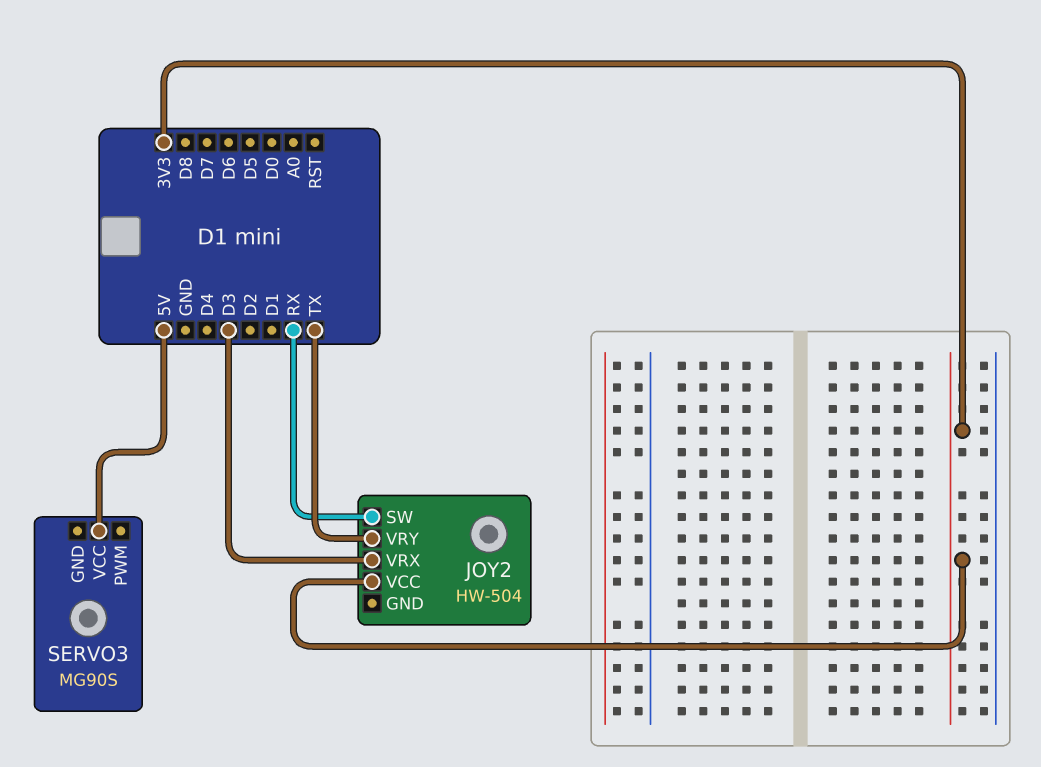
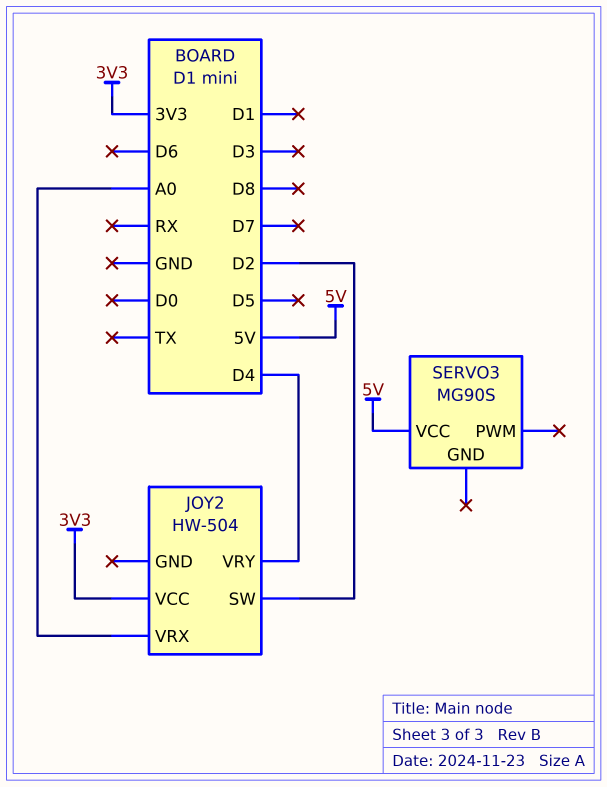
JOY2 pin SW: RX -> D2
JOY2 pin VRX: D3 -> A0
JOY2 pin VRY: TX -> D4

